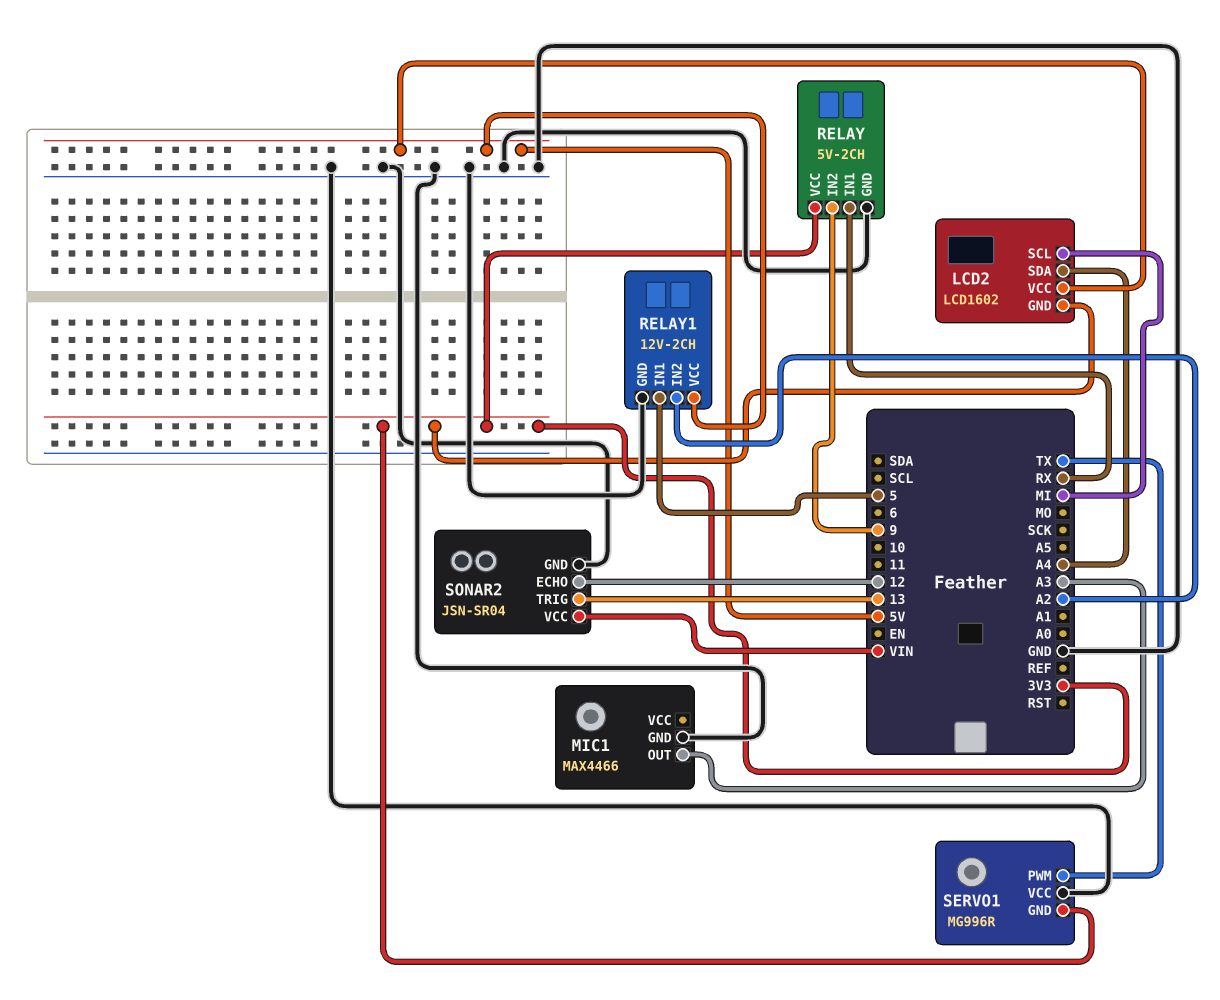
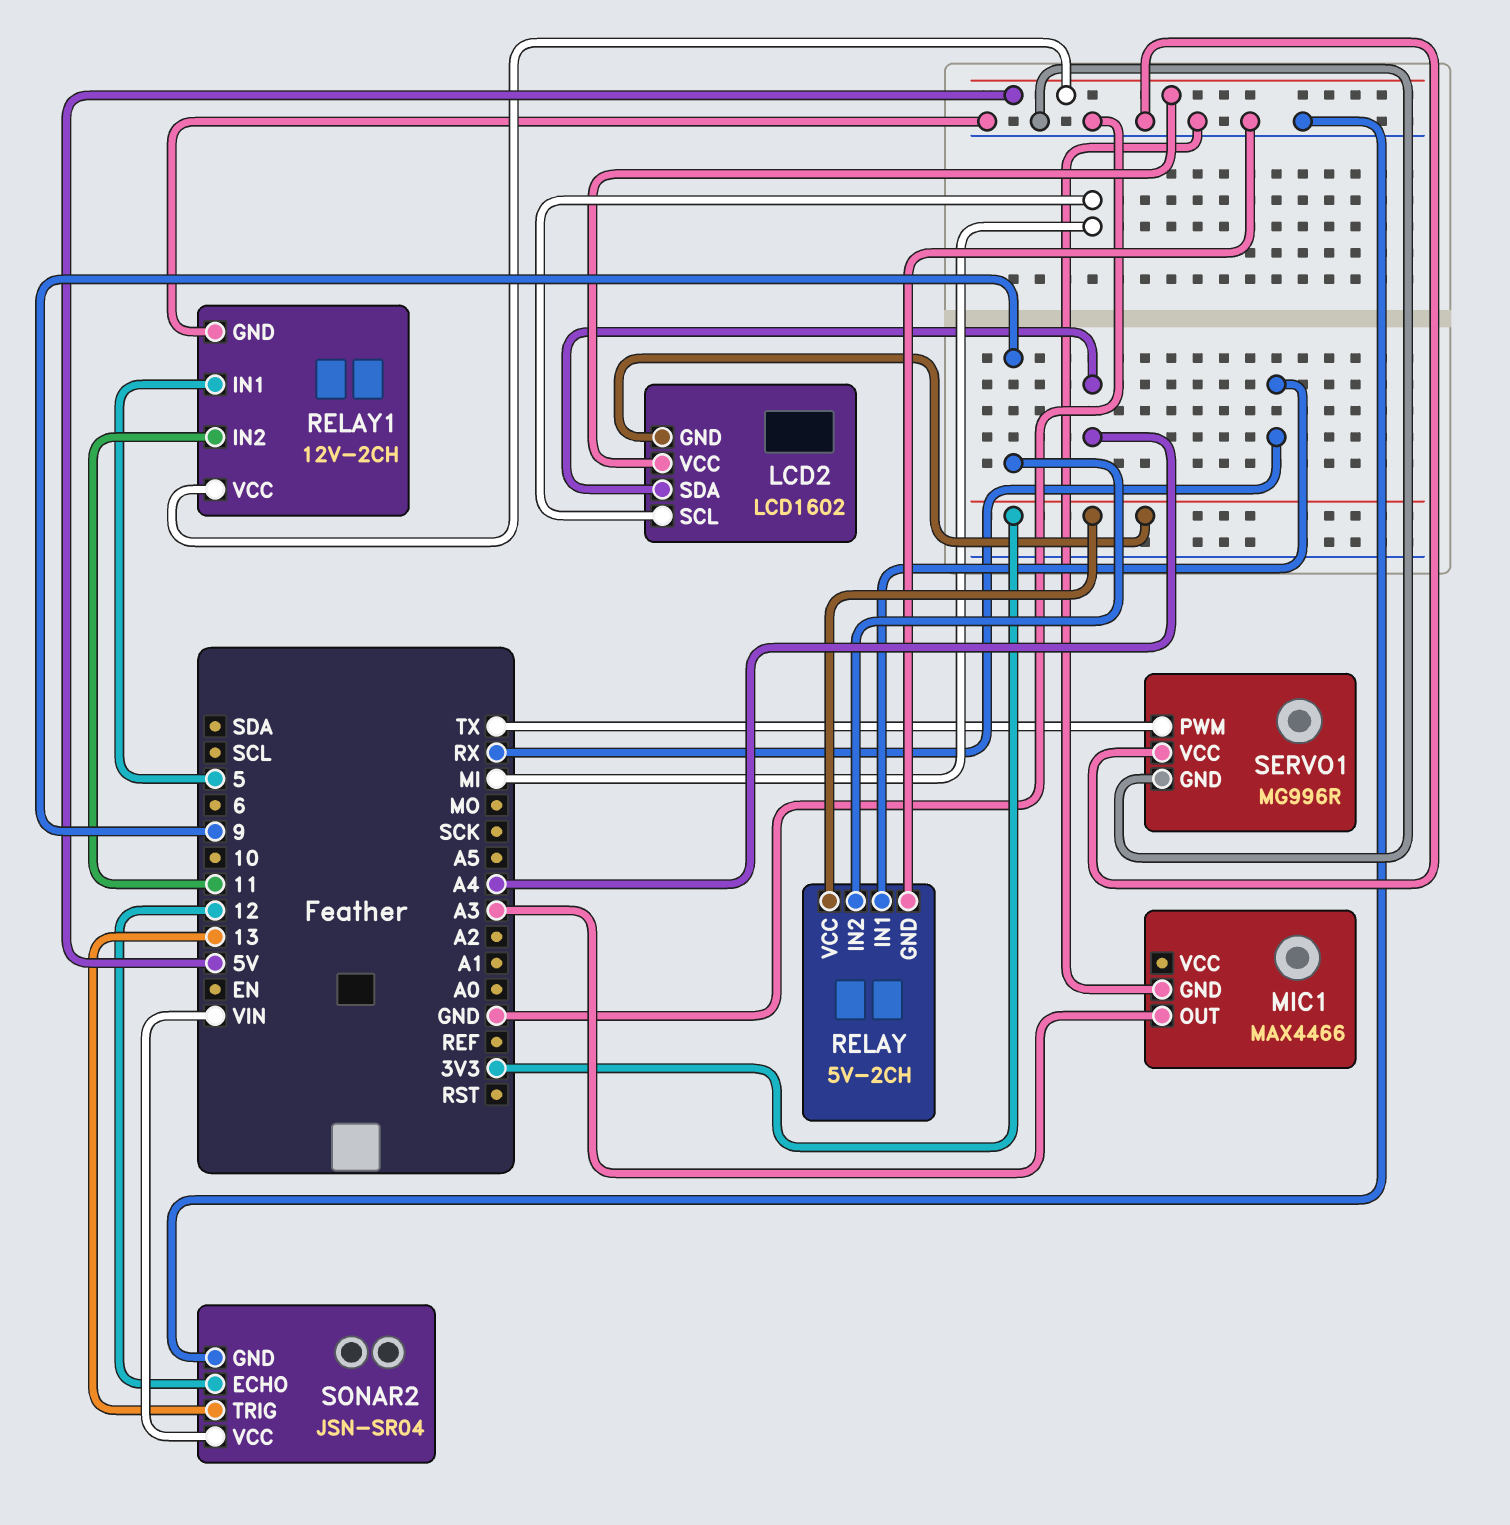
RELAY1 pin IN2: A2 -> 11
SERVO1 pin GND: 3V3 -> GND

